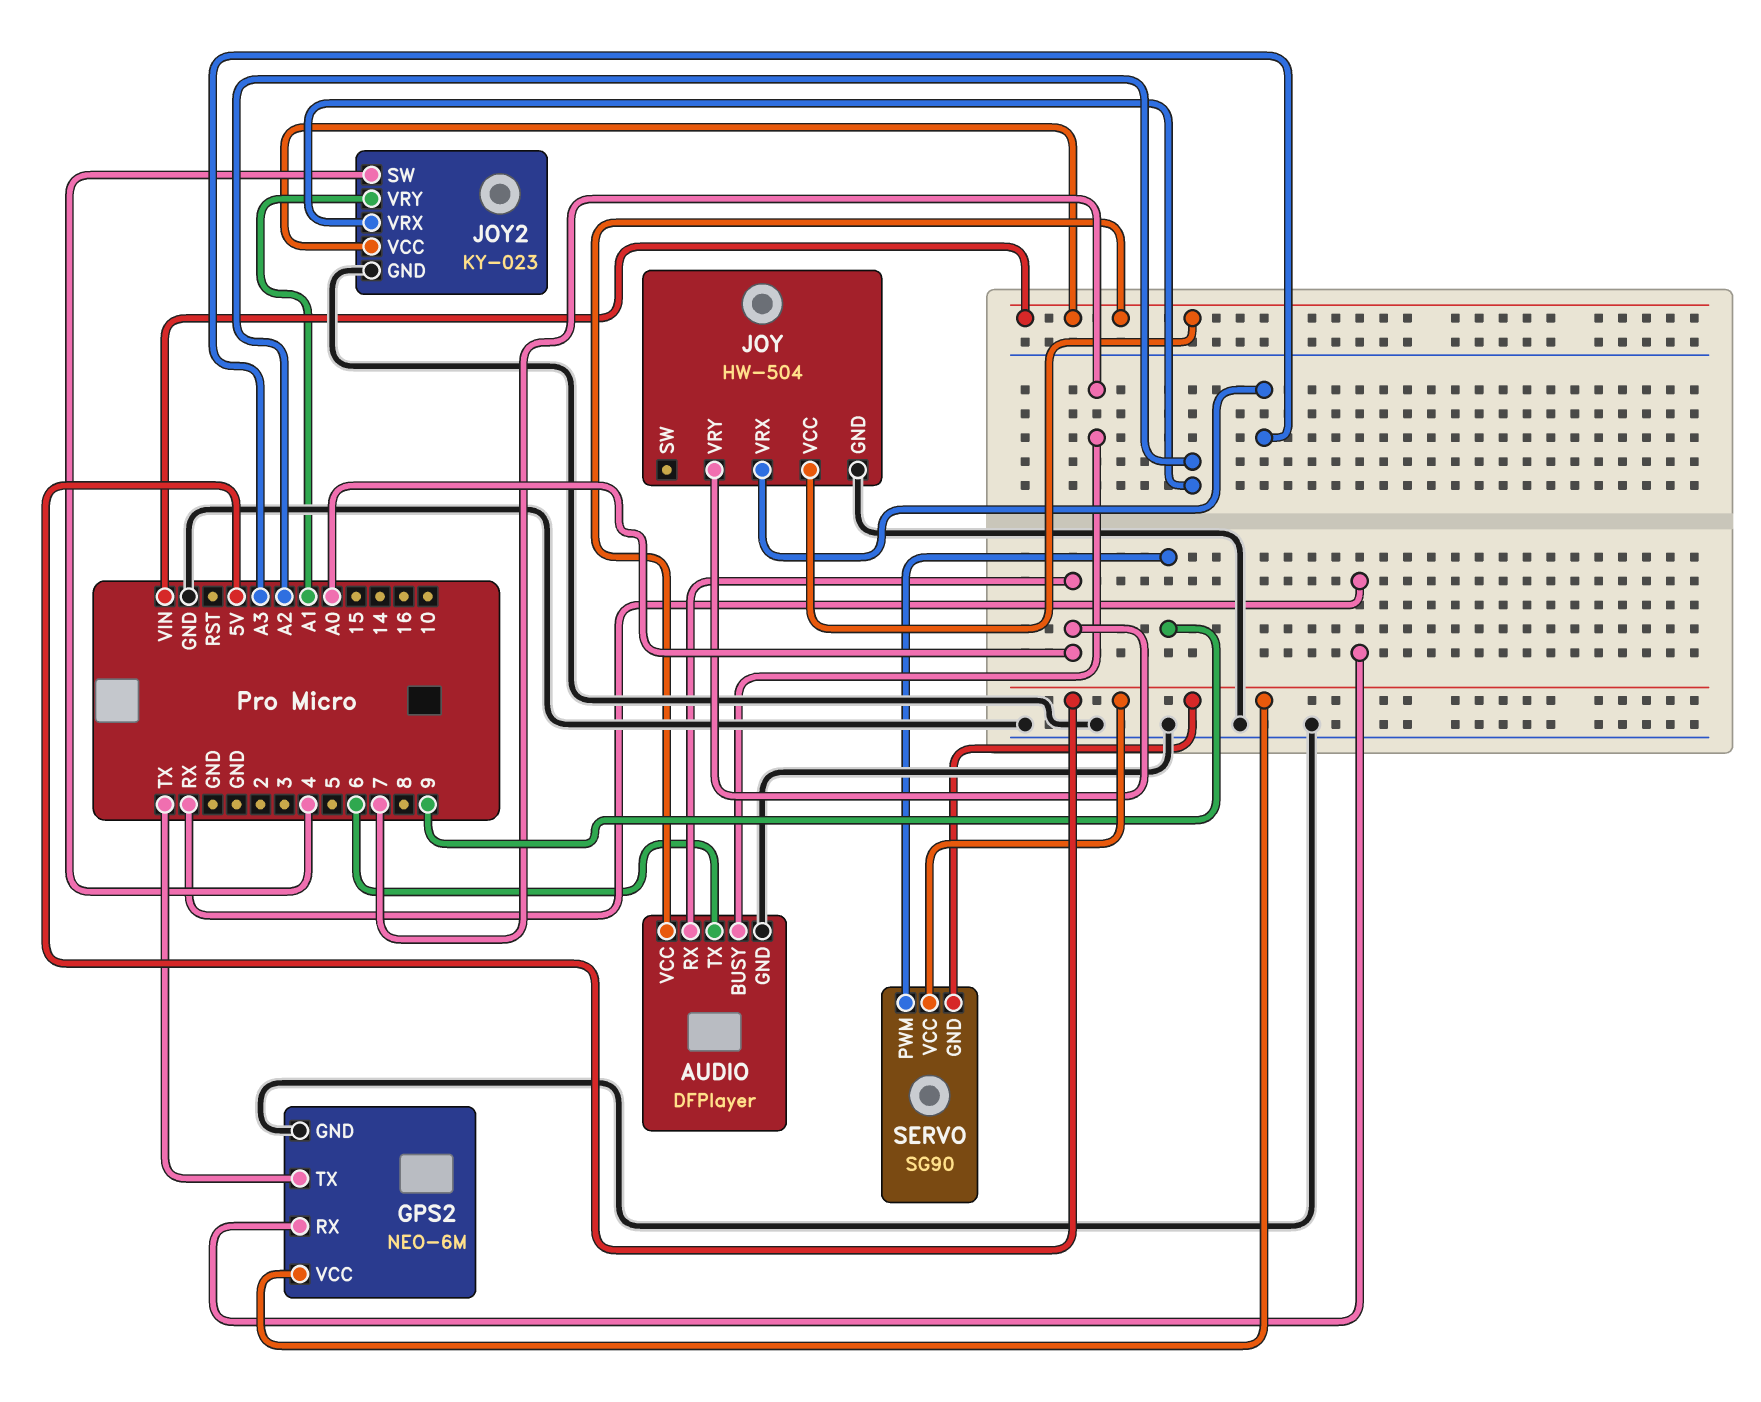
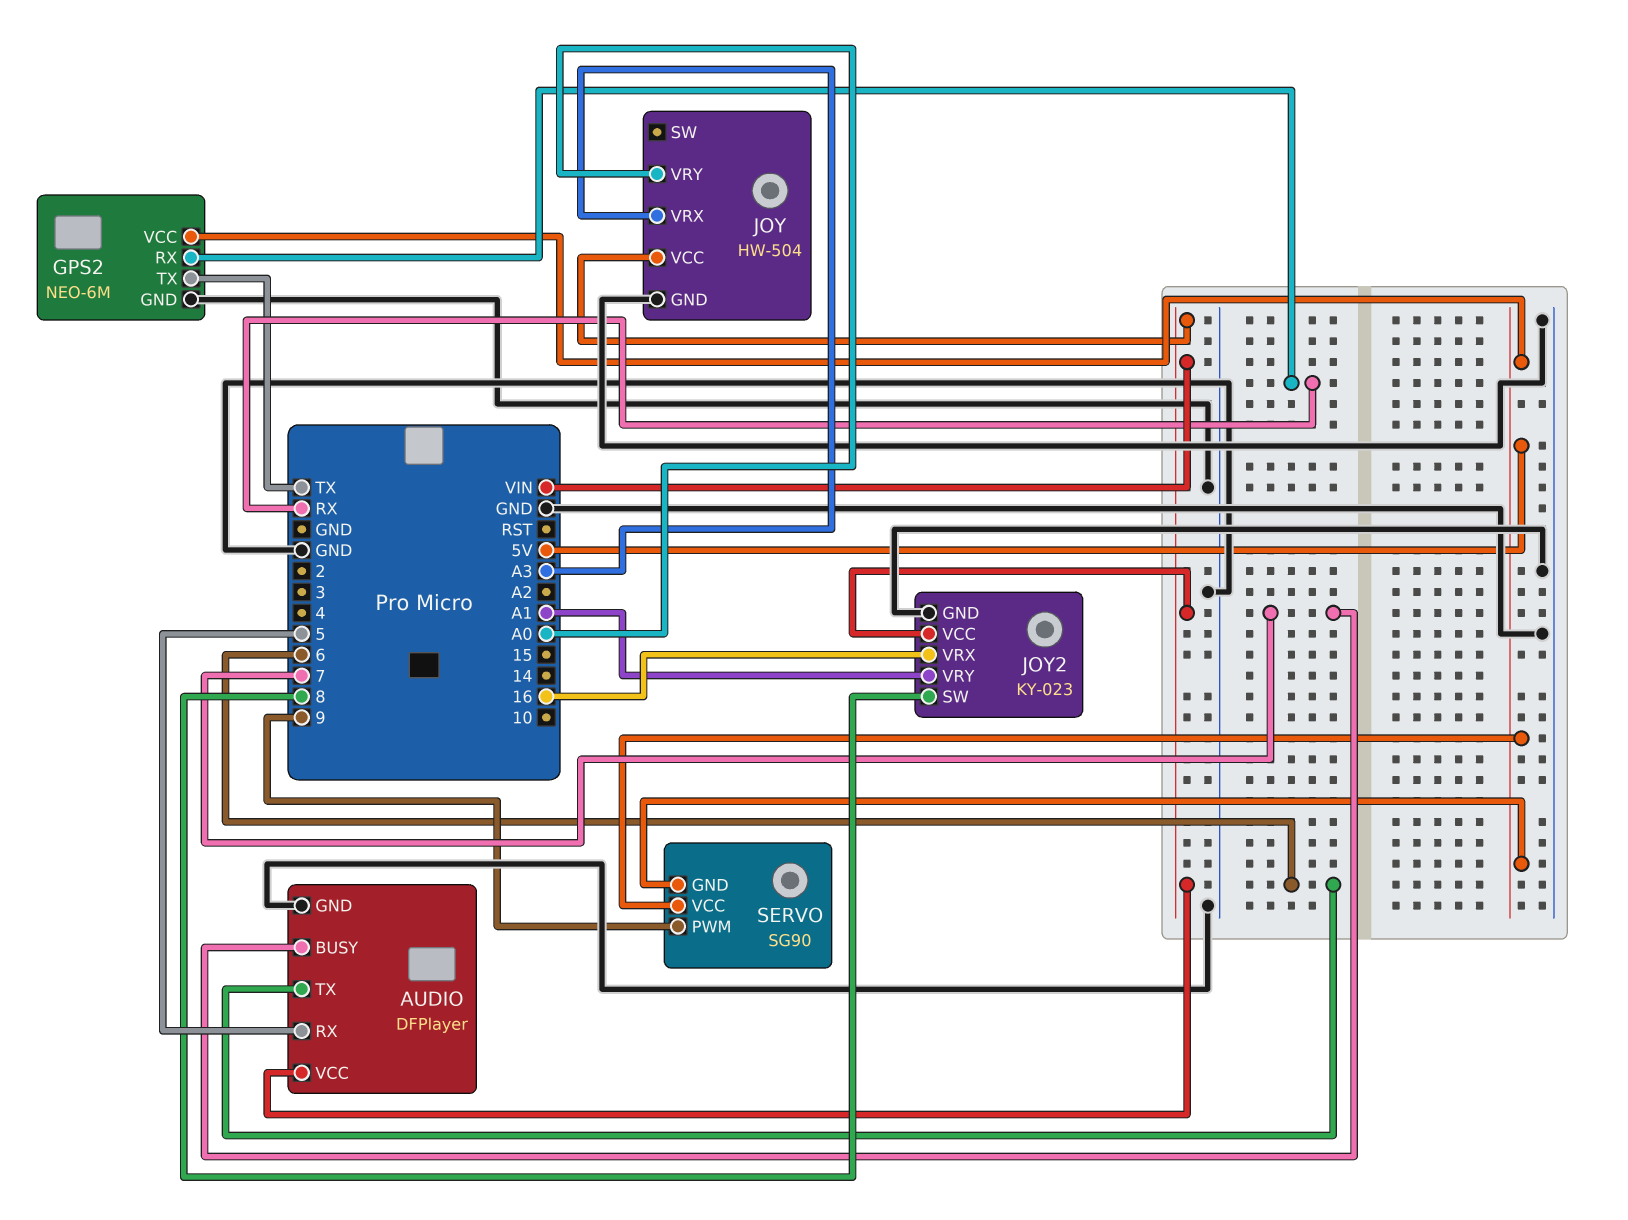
AUDIO pin RX: A0 -> 5
JOY2 pin SW: 4 -> 8
JOY2 pin VRX: A2 -> 16

